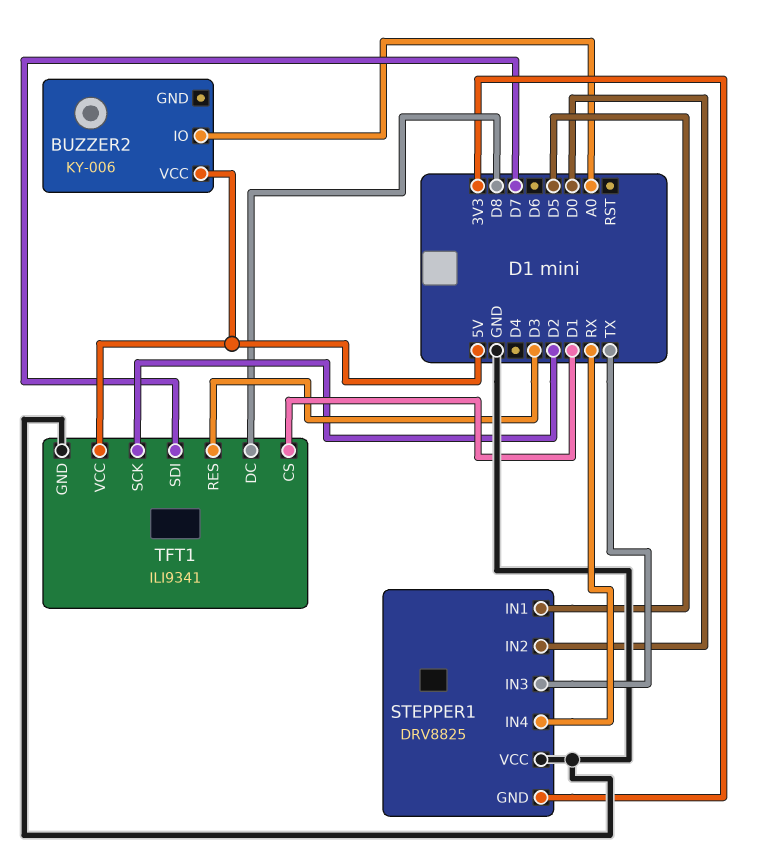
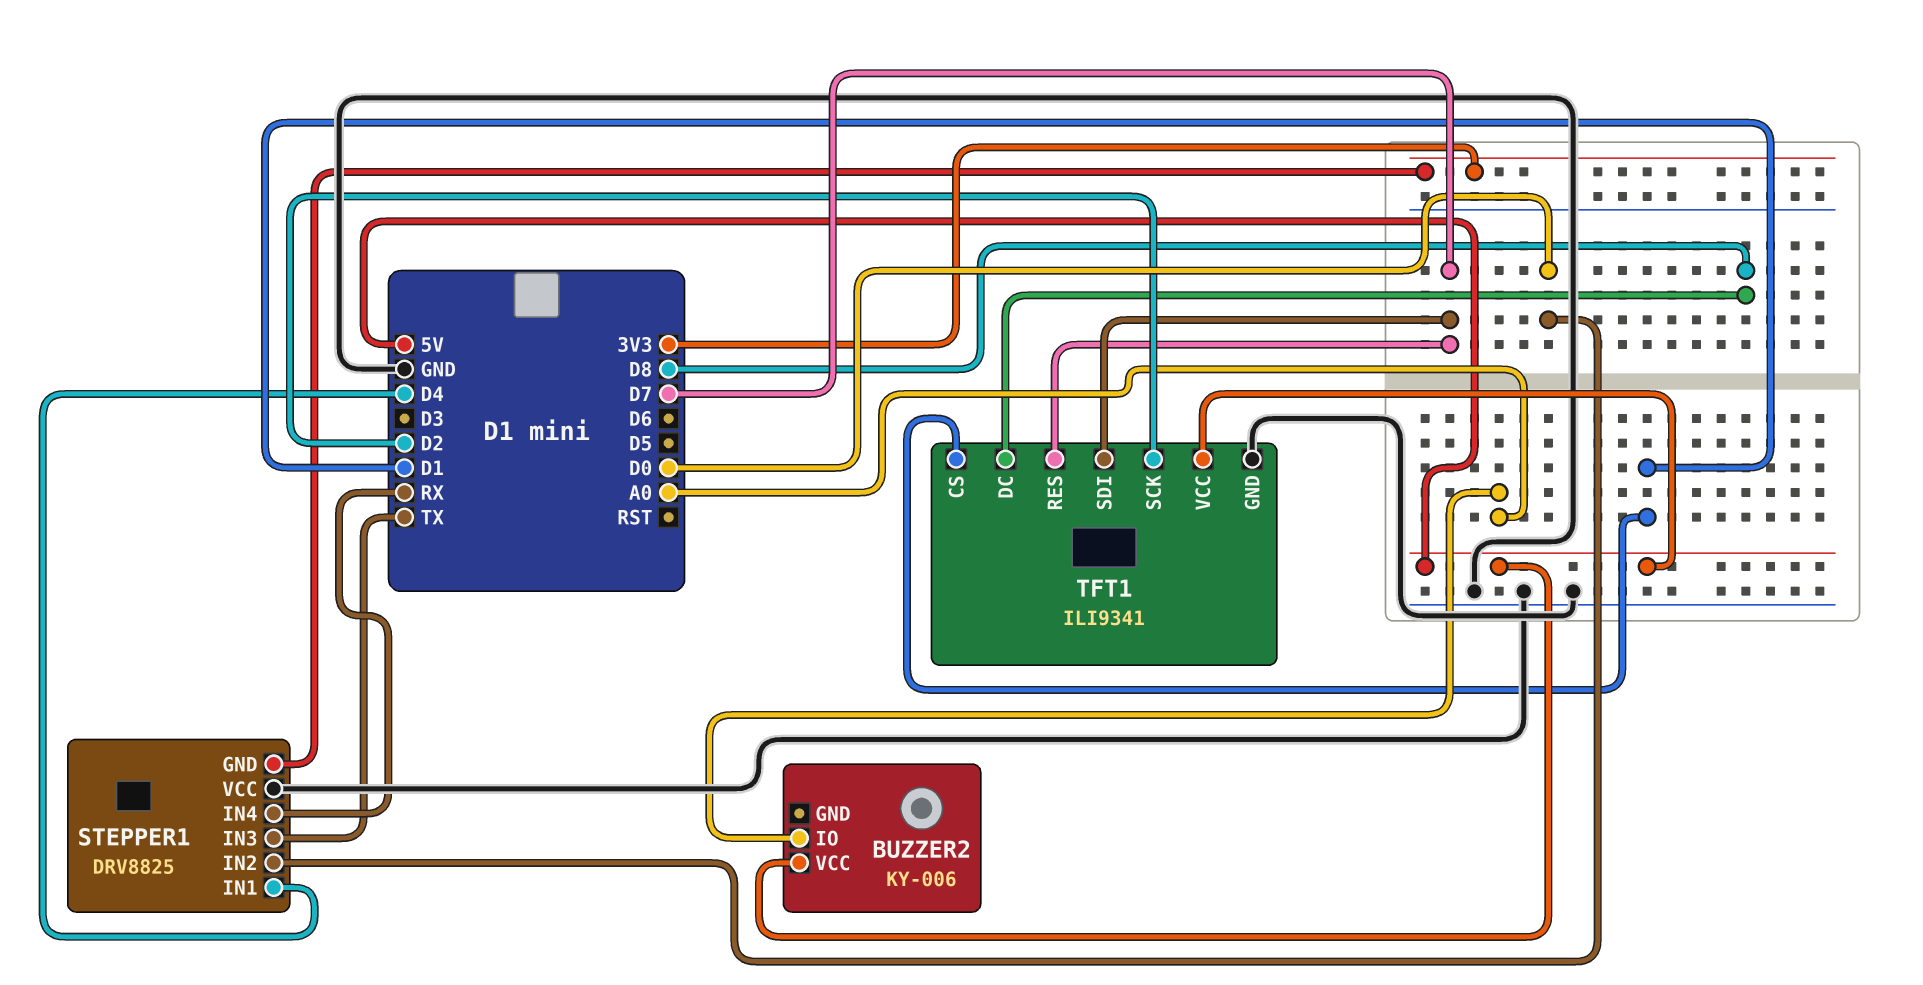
STEPPER1 pin IN1: D5 -> D4
TFT1 pin RES: D3 -> D7

